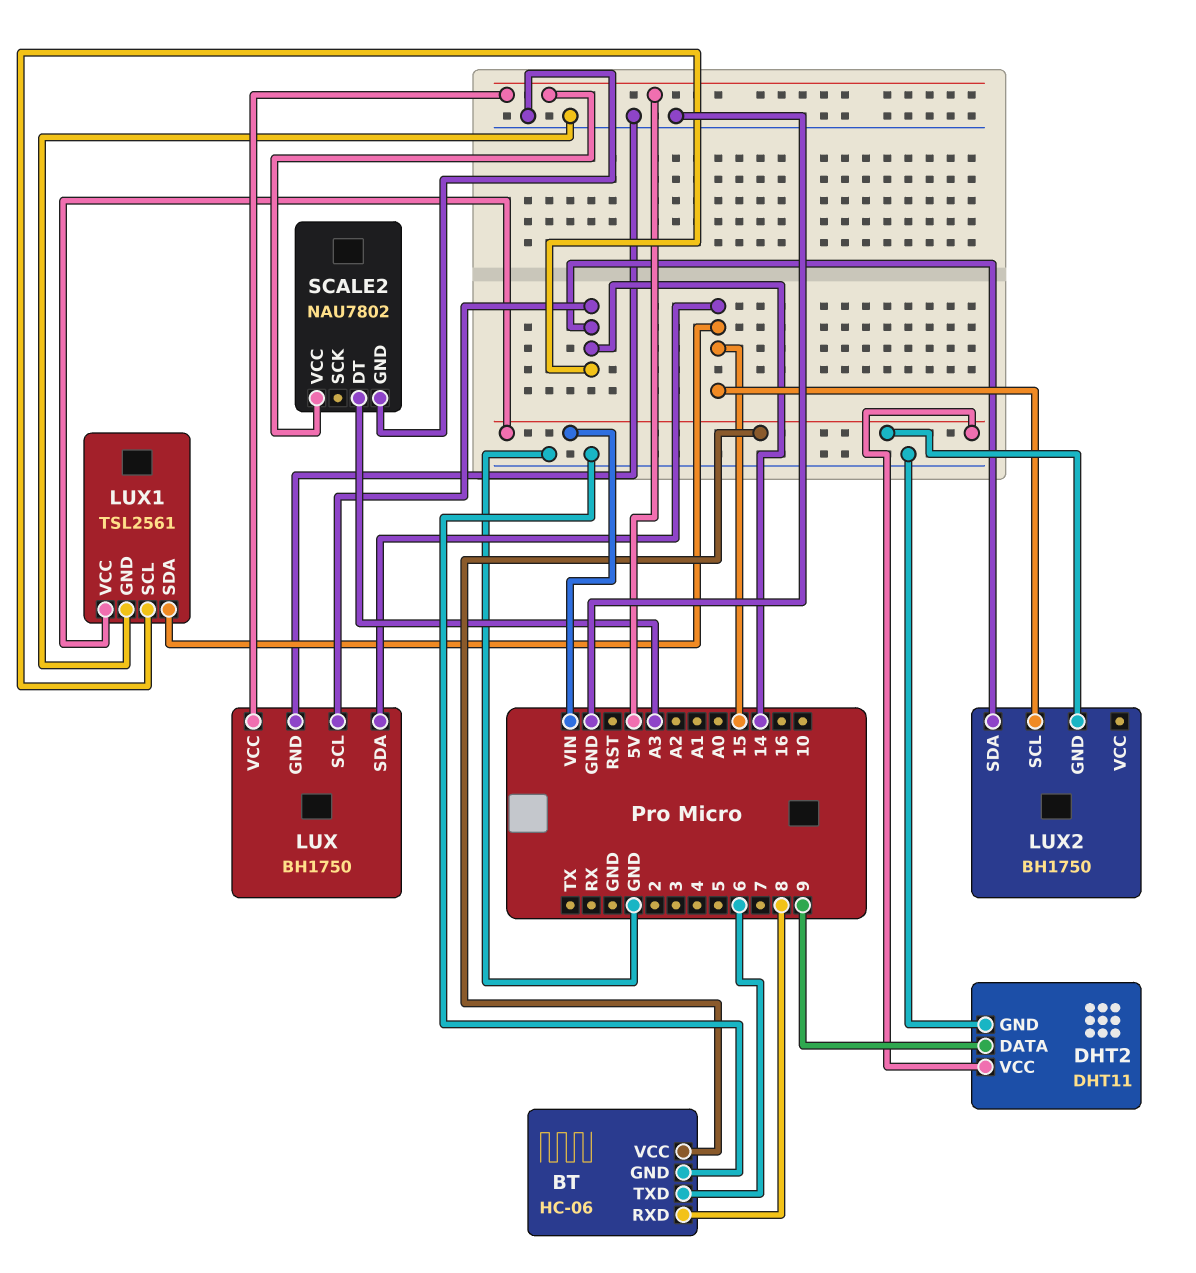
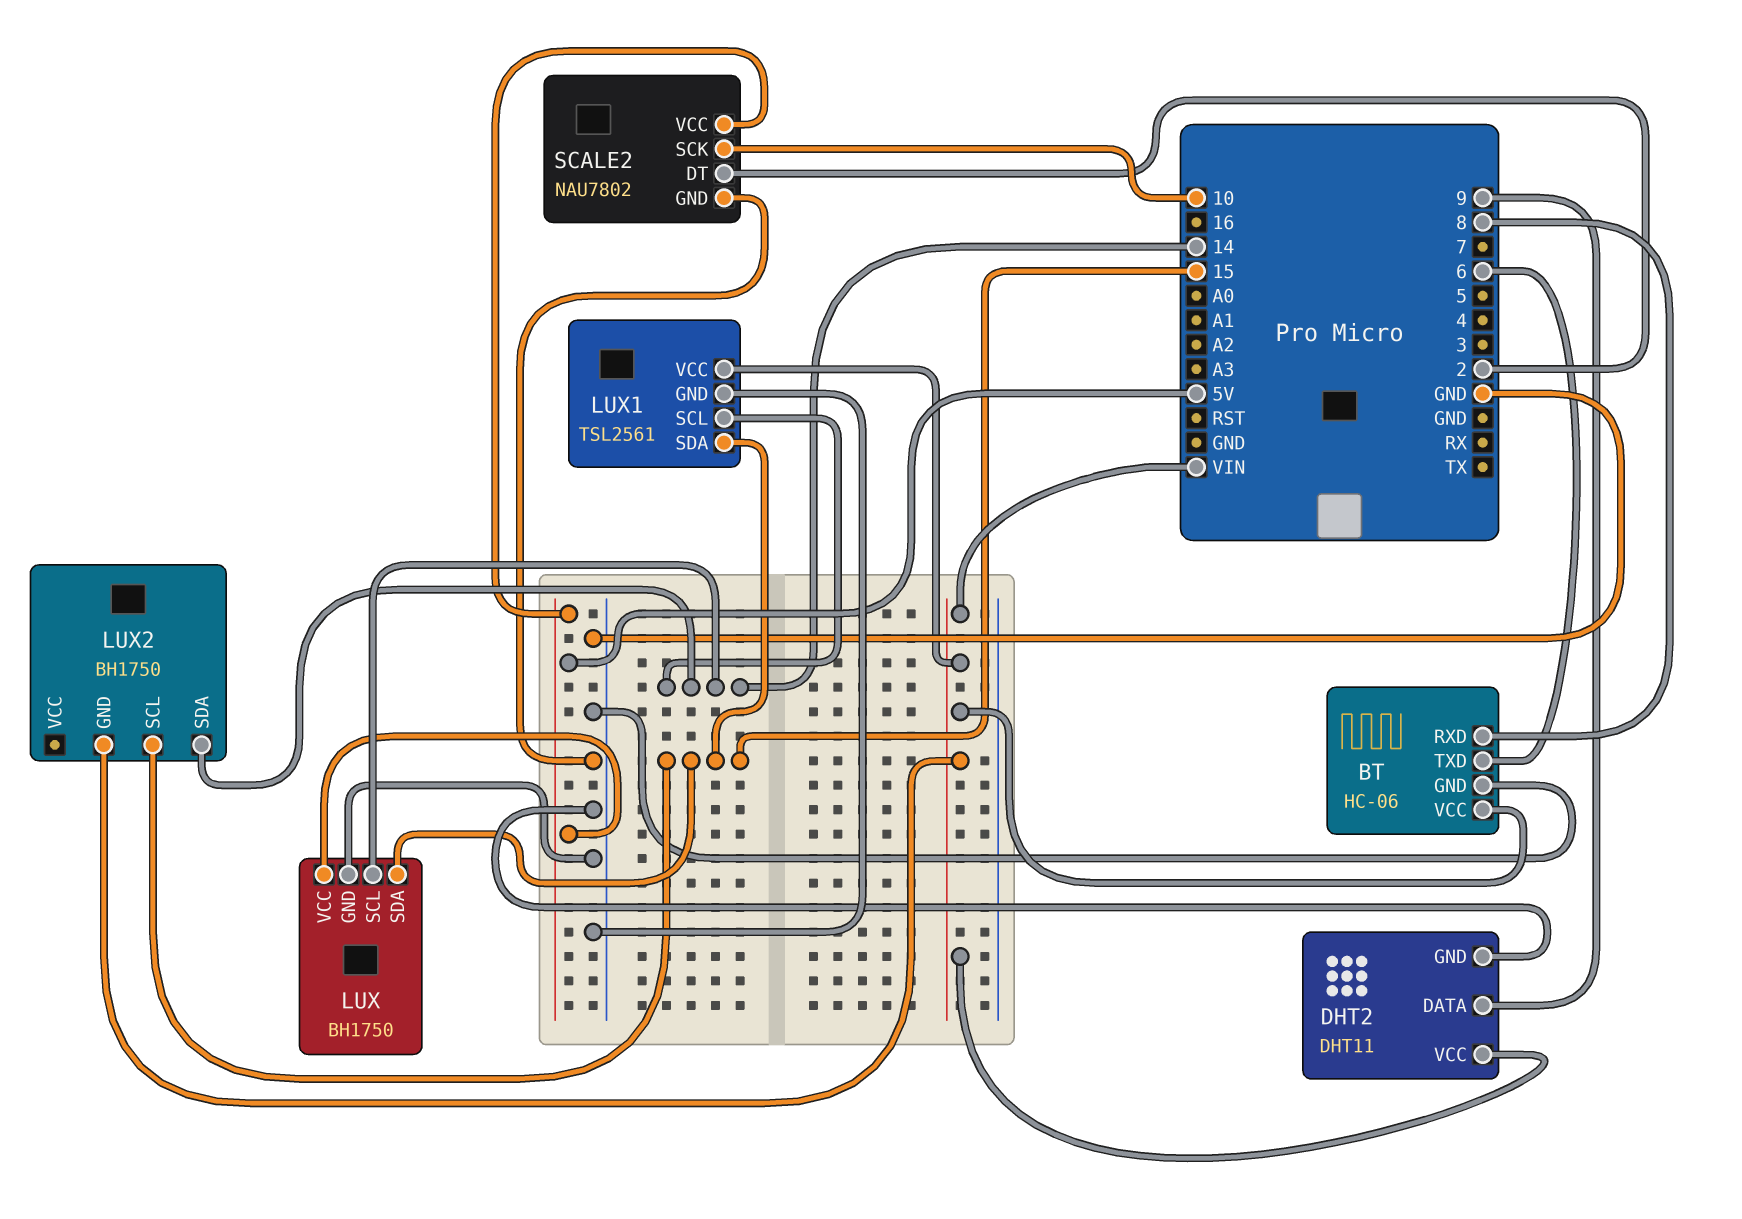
SCALE2 pin DT: A3 -> 2
SCALE2 pin SCK: none -> 10

